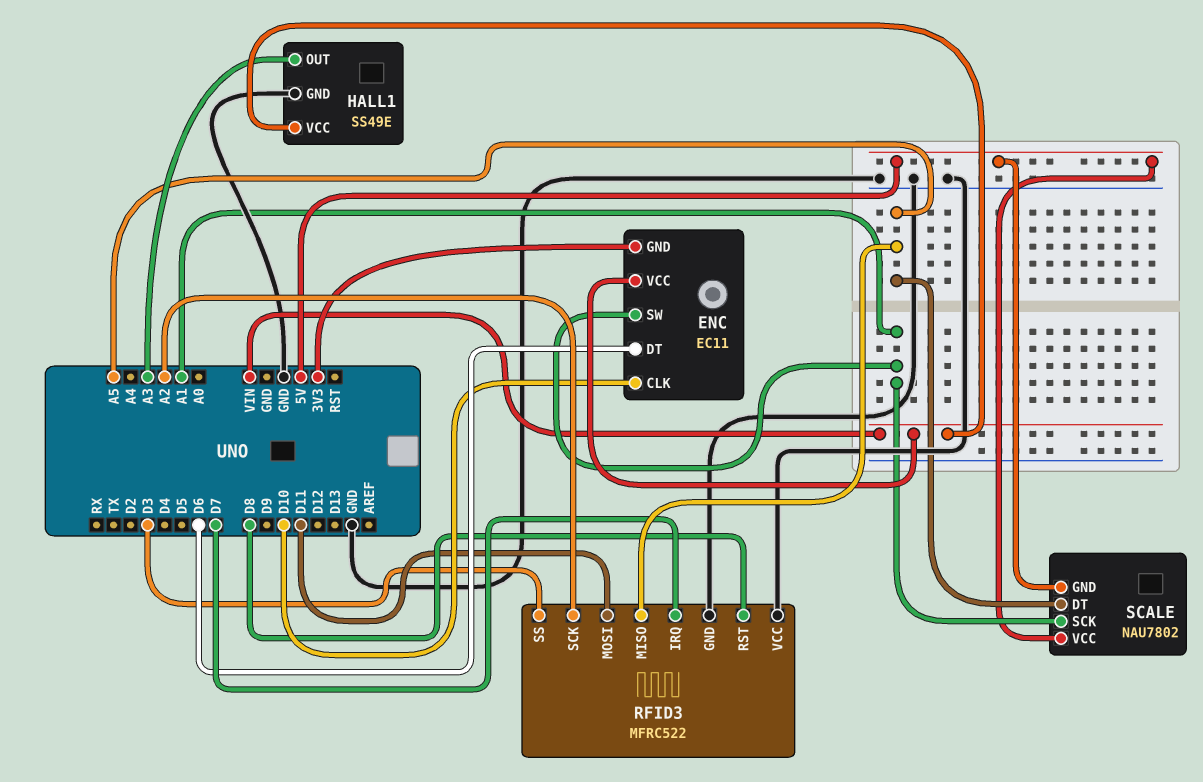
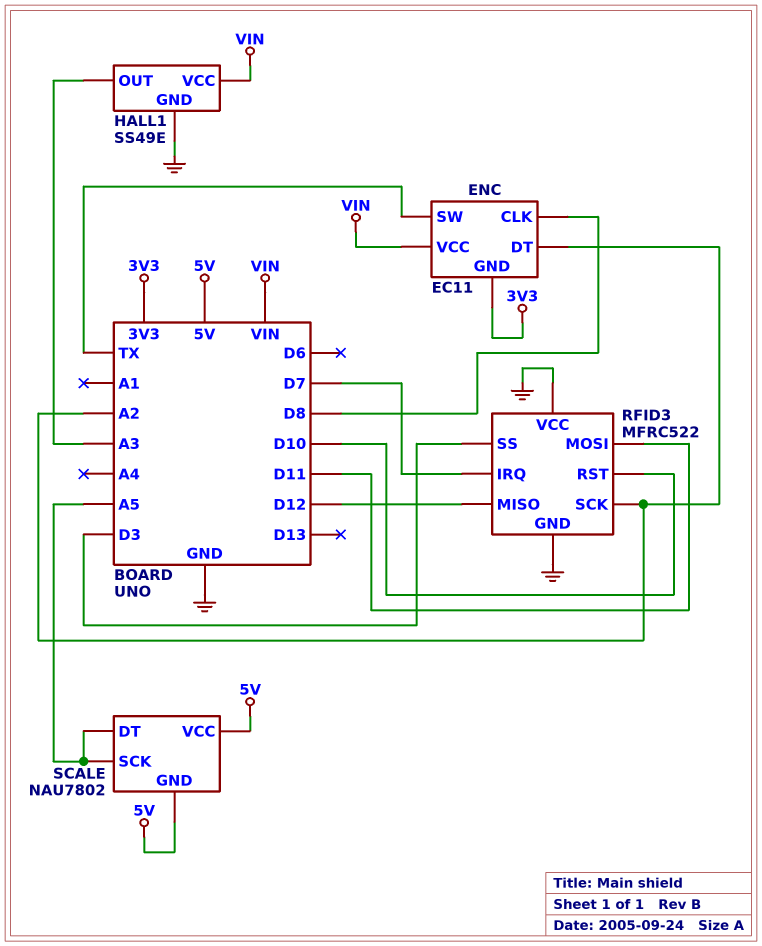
ENC pin CLK: D10 -> D8
ENC pin DT: D6 -> A2
ENC pin SW: A1 -> TX
RFID3 pin MISO: A5 -> D12
RFID3 pin RST: D8 -> D10
SCALE pin SCK: A1 -> A5

